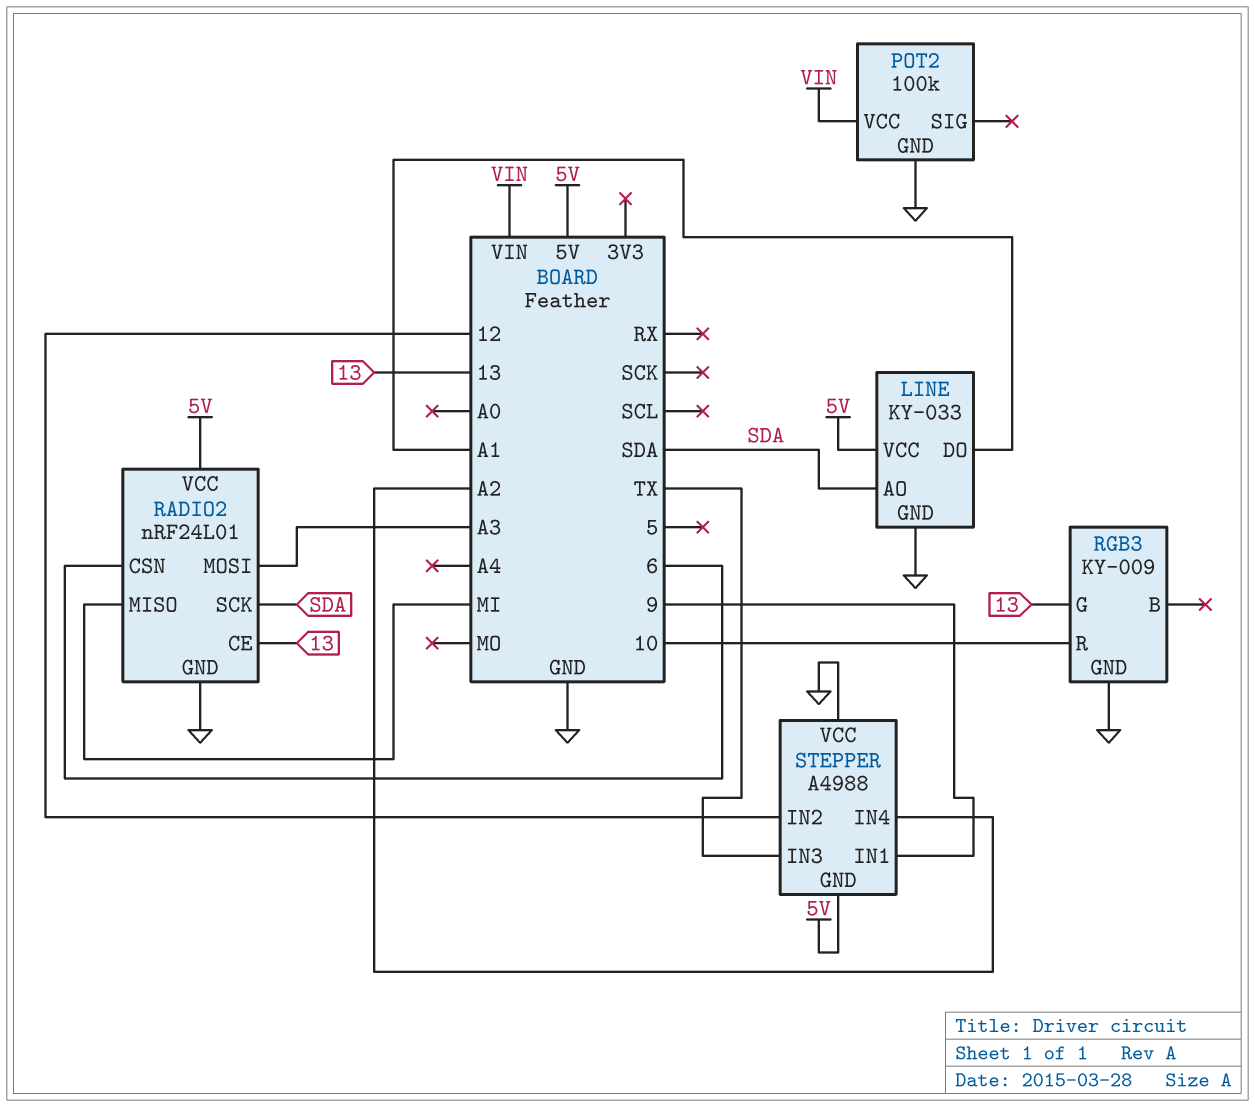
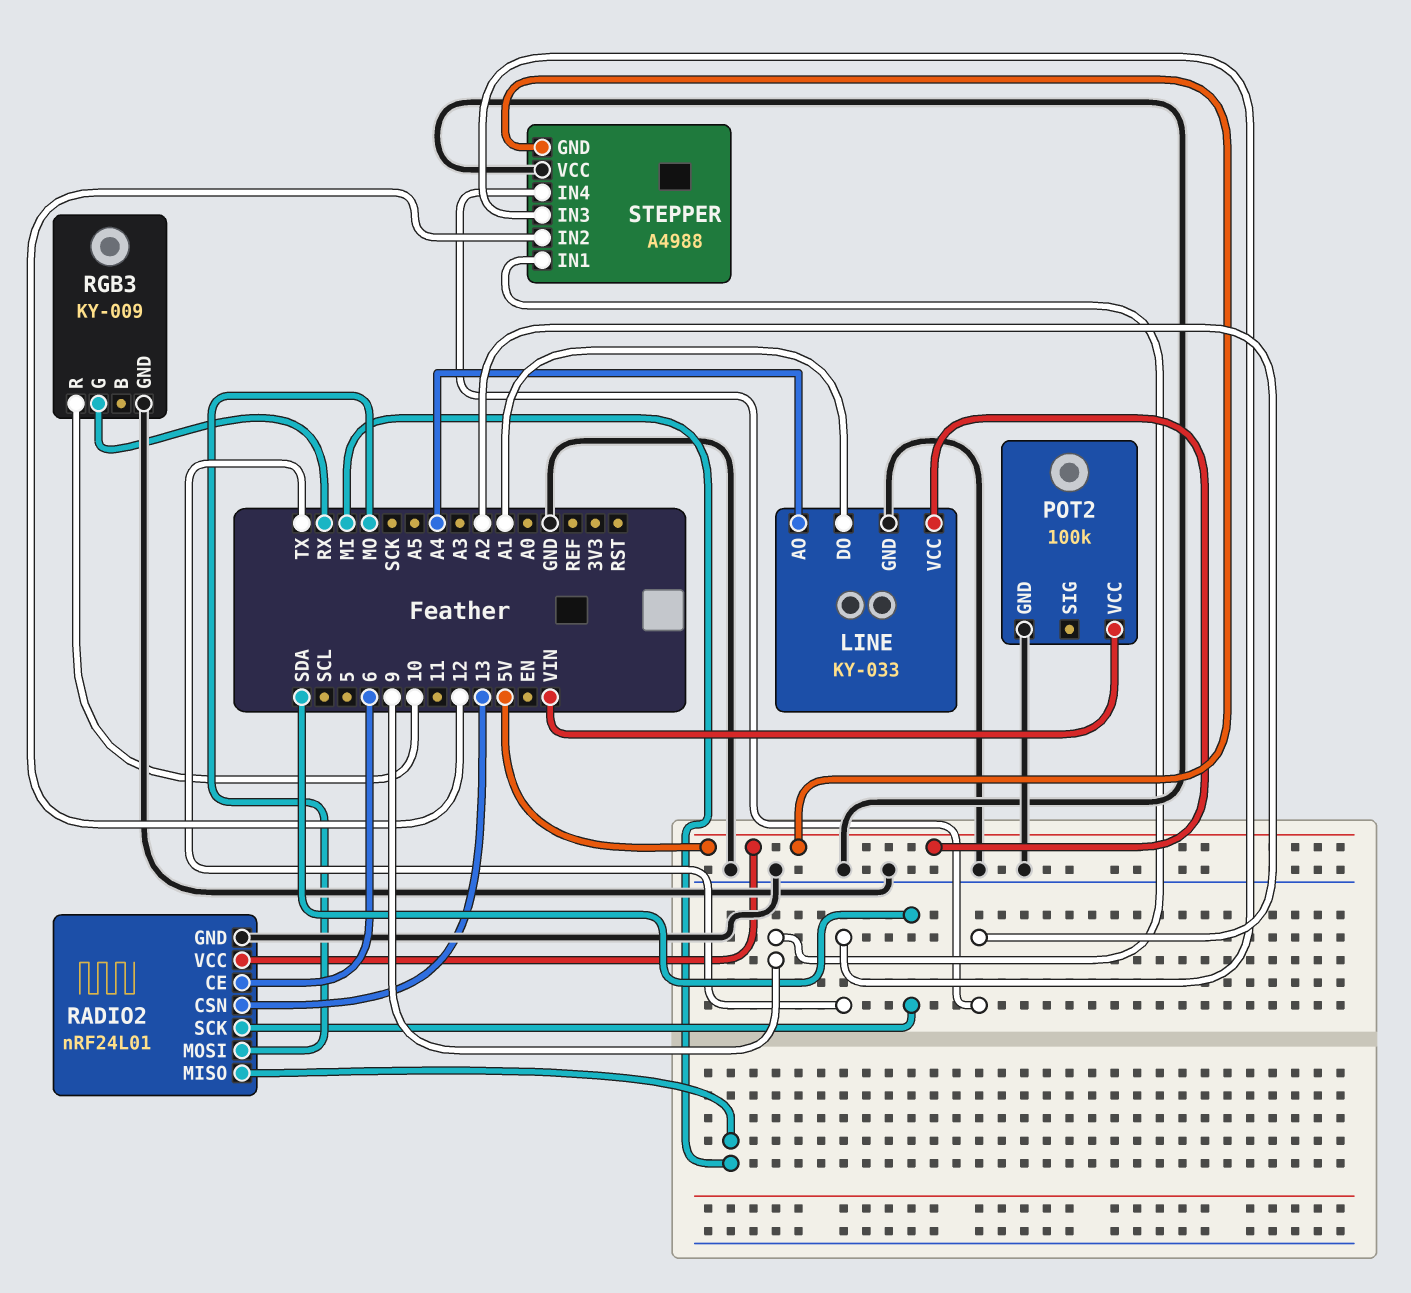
LINE pin AO: SDA -> A4
RADIO2 pin CE: 13 -> 6
RADIO2 pin CSN: 6 -> 13
RADIO2 pin MOSI: A3 -> MO
RGB3 pin G: 13 -> RX

